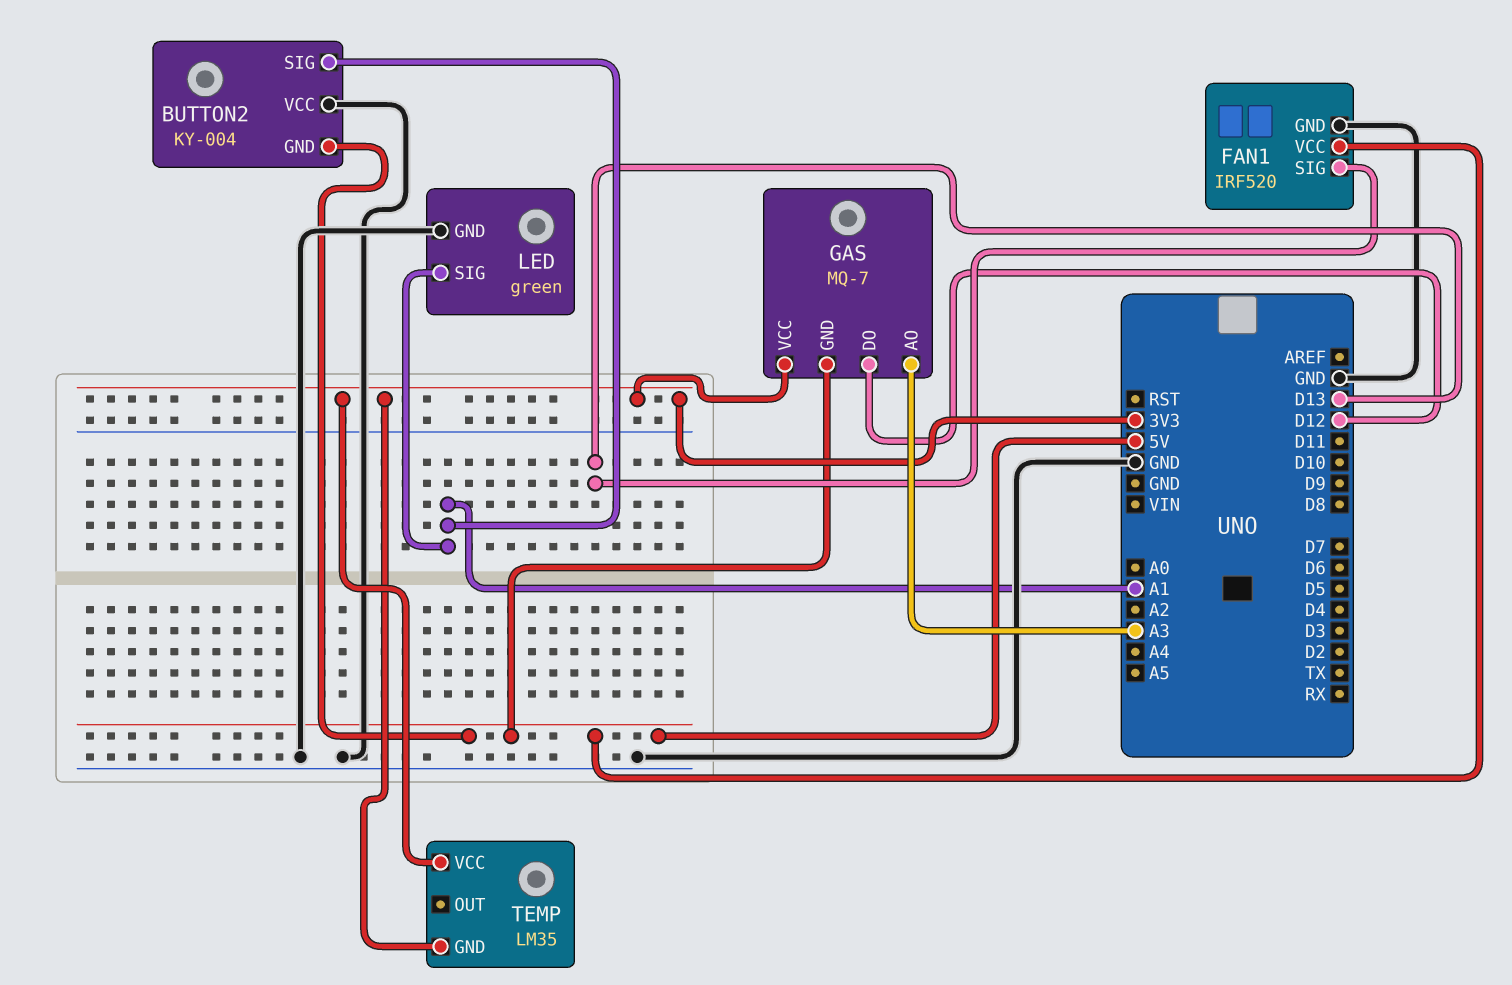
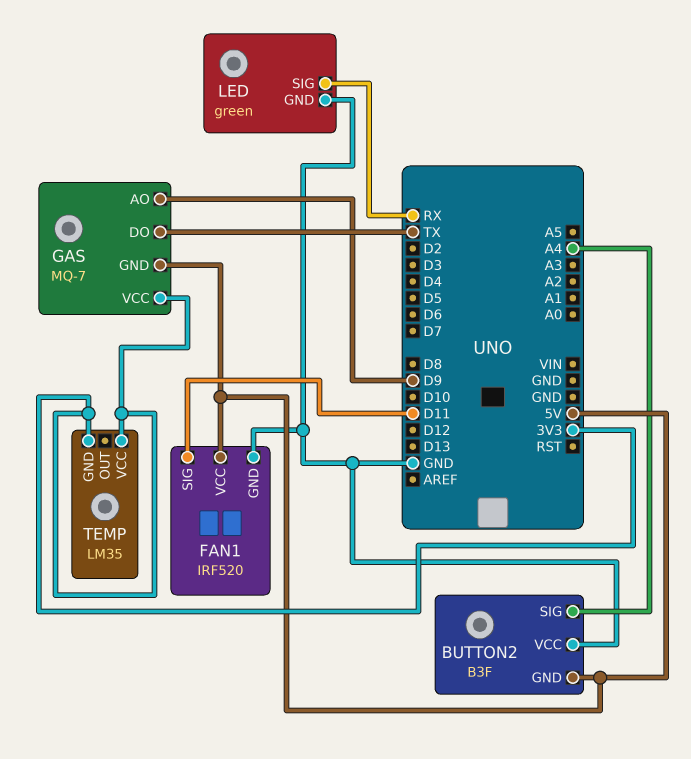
BUTTON2: KY-004 -> B3F
BUTTON2 pin SIG: A1 -> A4
FAN1 pin SIG: D13 -> D11
GAS pin AO: A3 -> D9
GAS pin DO: D12 -> TX
LED pin SIG: A1 -> RX

